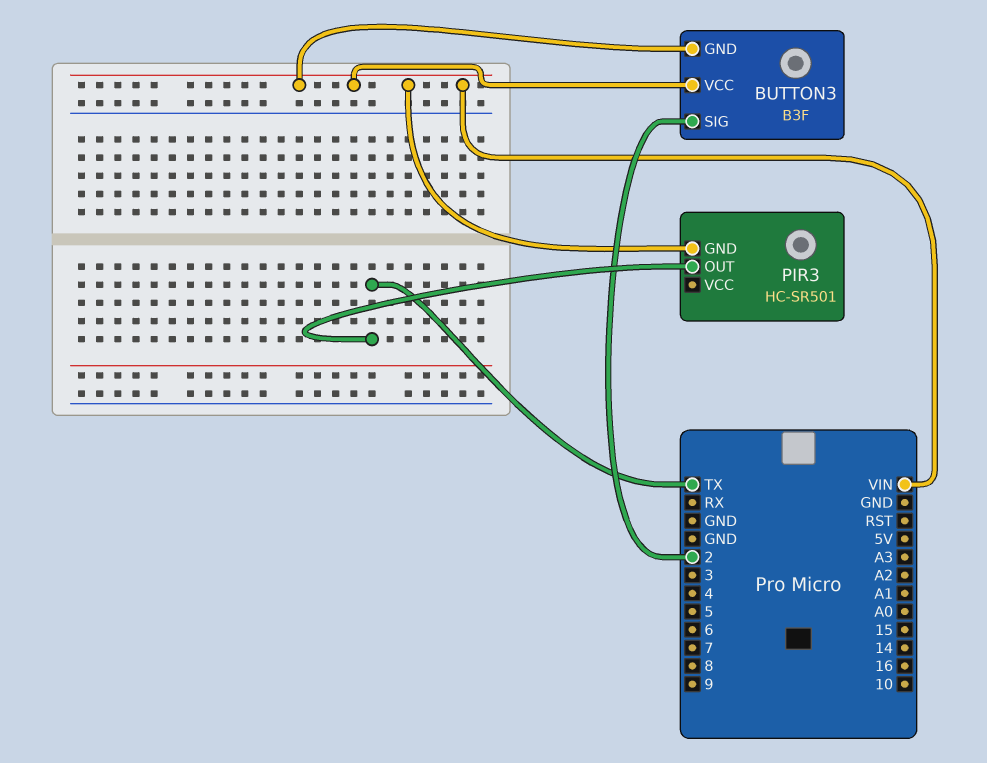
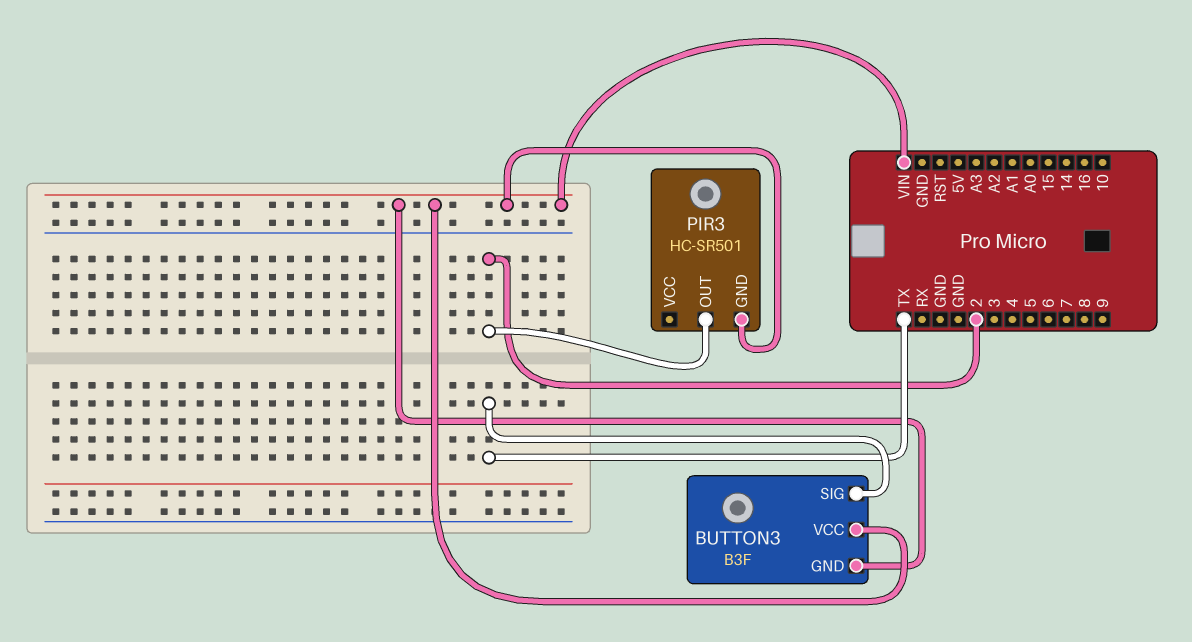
BUTTON3 pin SIG: 2 -> TX
PIR3 pin OUT: TX -> 2

